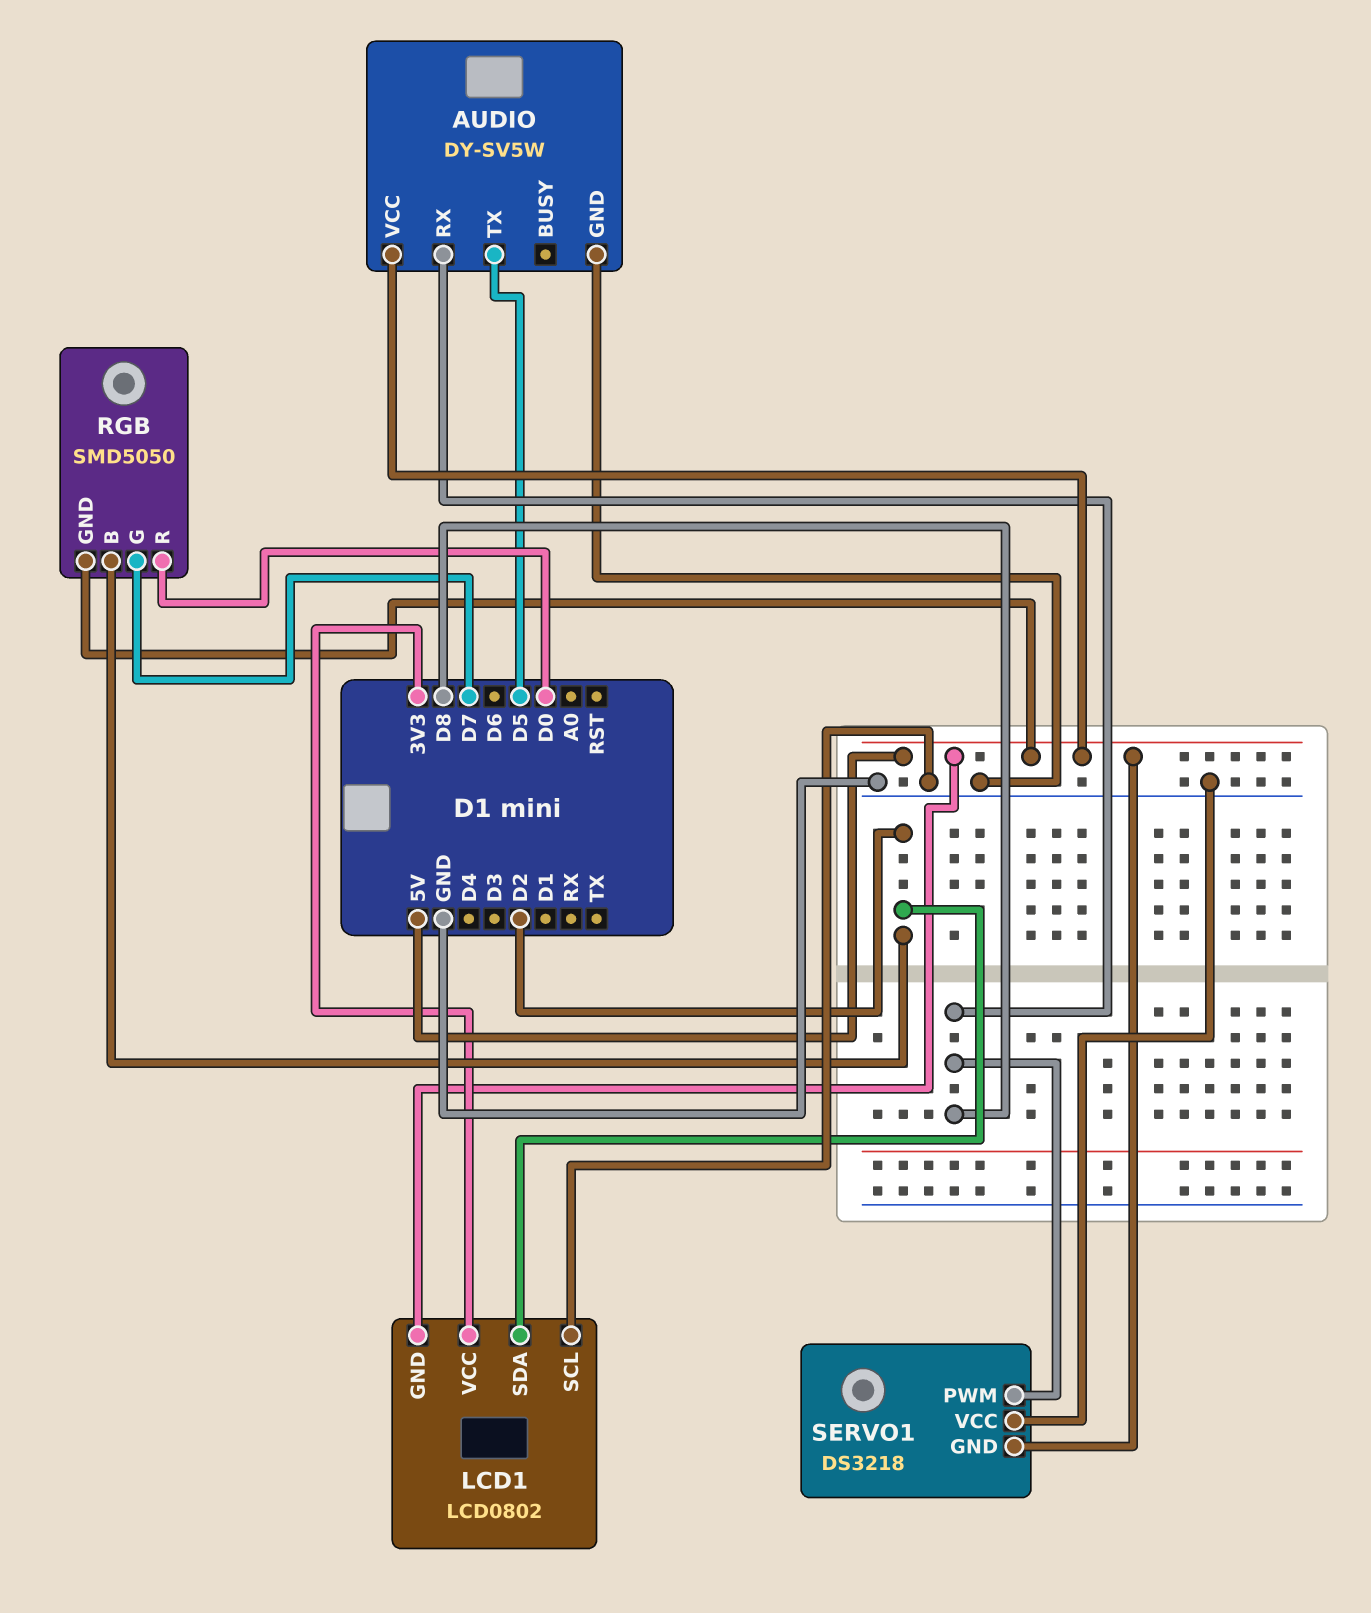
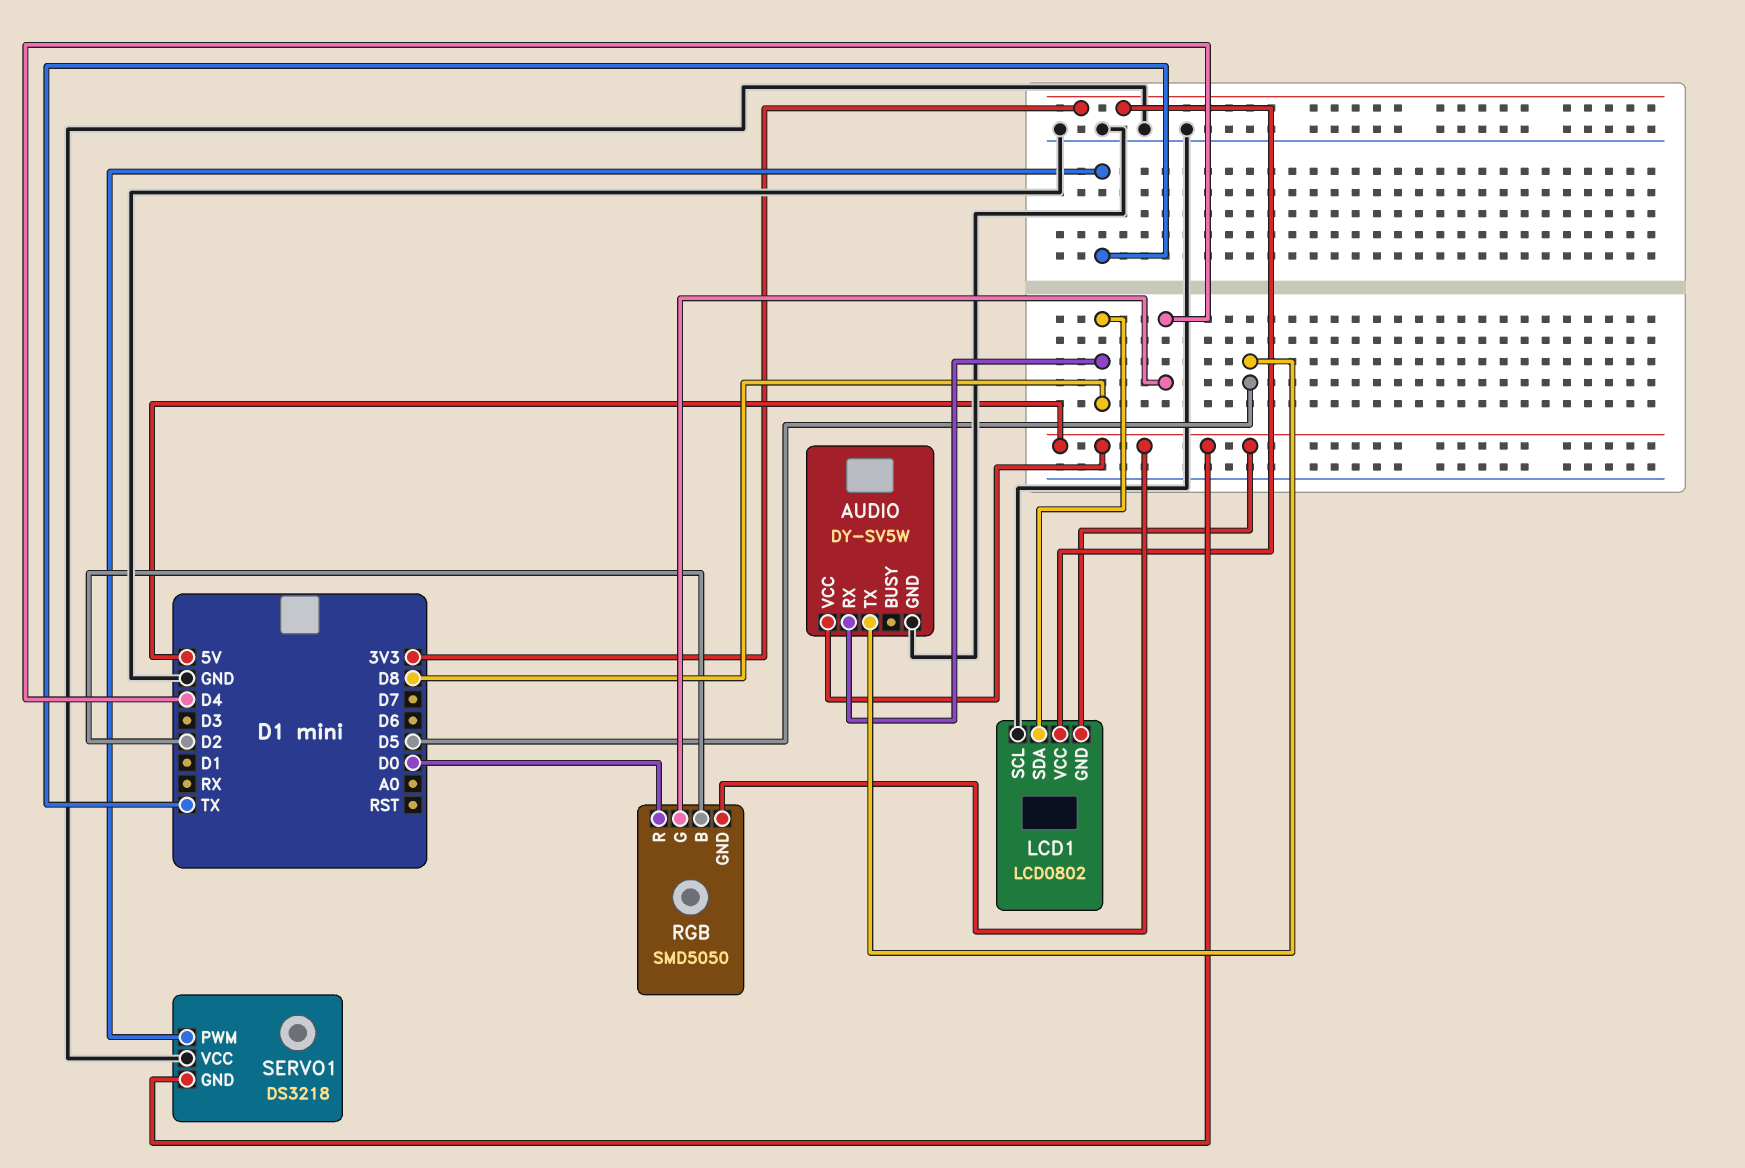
LCD1 pin SDA: D2 -> D8
RGB pin G: D7 -> D4
SERVO1 pin PWM: D8 -> TX

